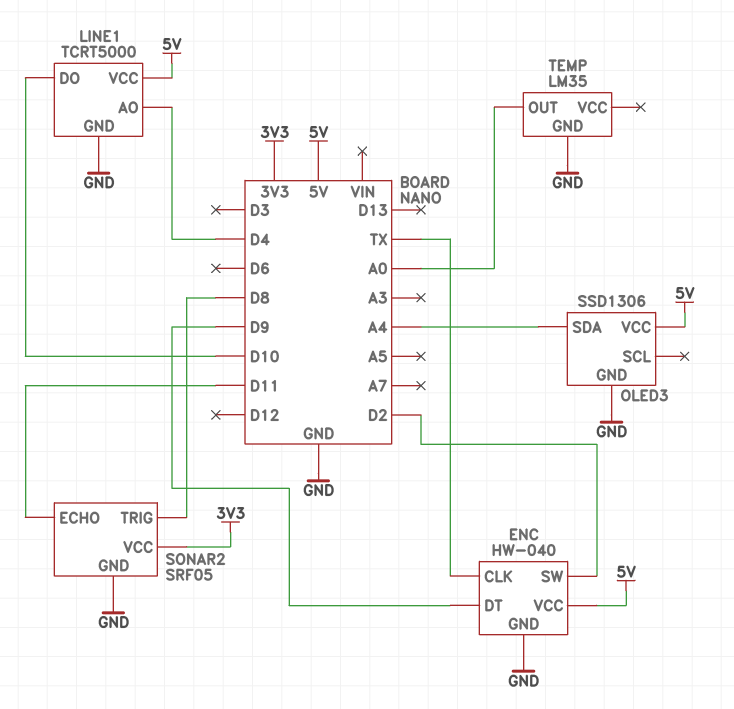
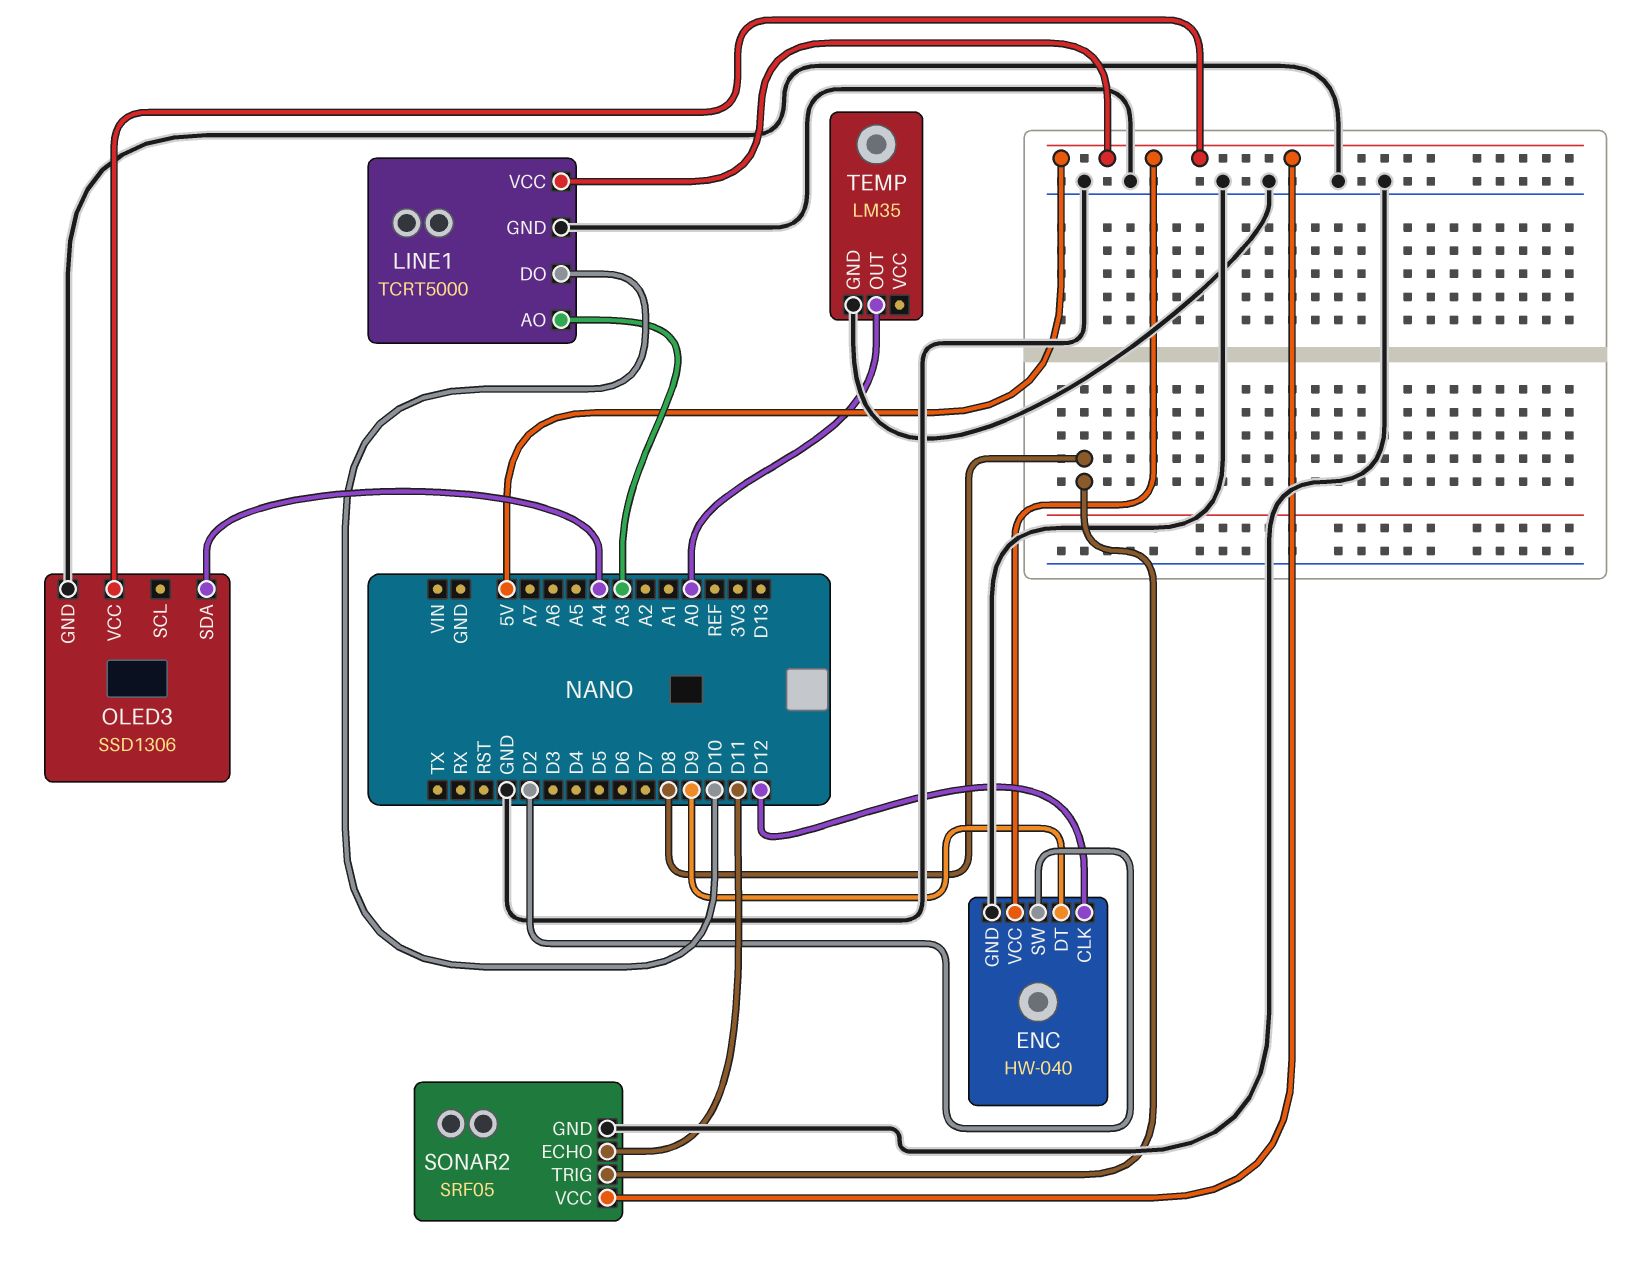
ENC pin CLK: TX -> D12
LINE1 pin AO: D4 -> A3
SONAR2 pin VCC: 3V3 -> 5V

